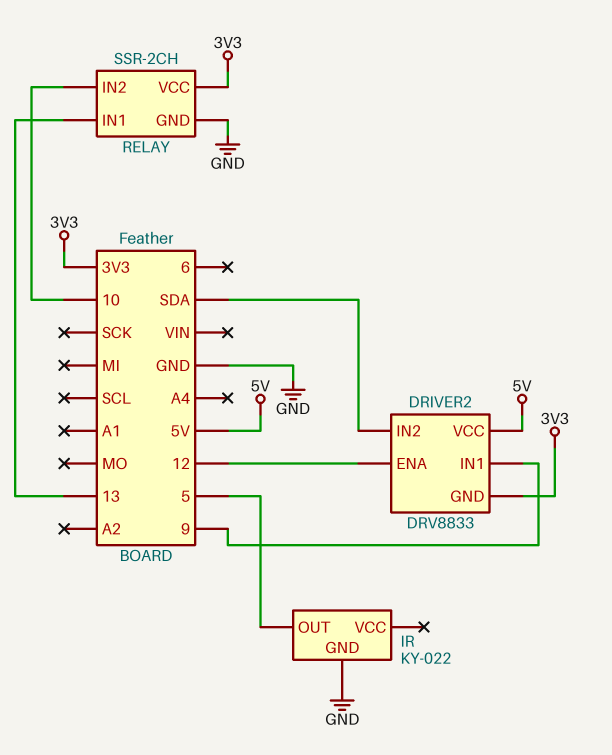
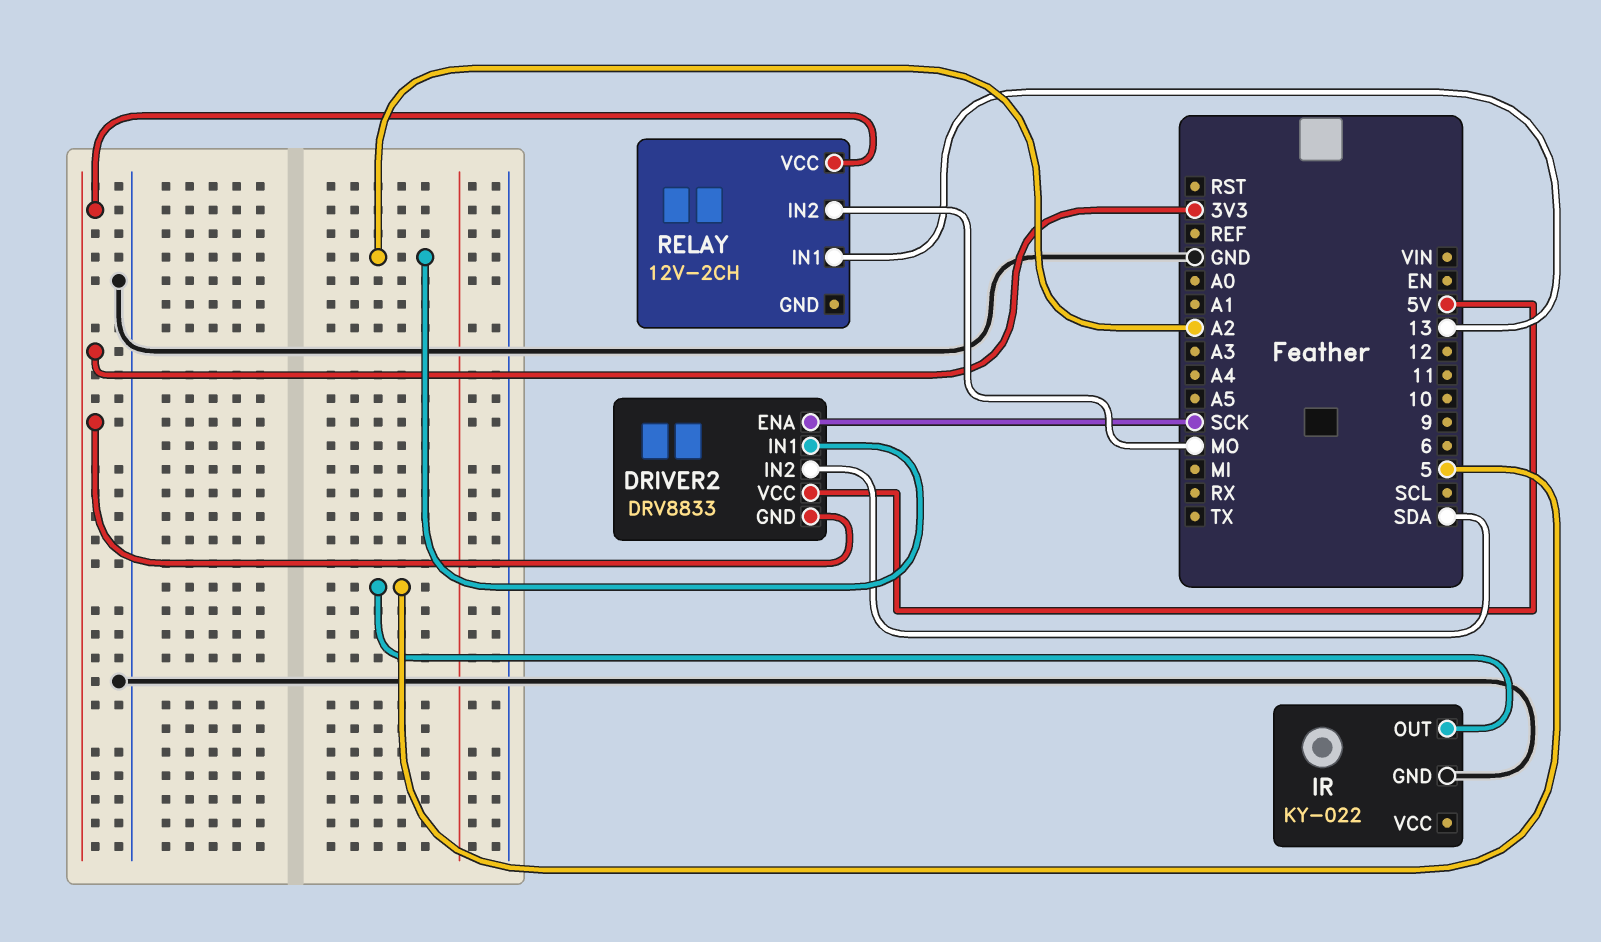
DRIVER2 pin ENA: 12 -> SCK
DRIVER2 pin IN1: 9 -> A2
RELAY: SSR-2CH -> 12V-2CH
RELAY pin GND: GND -> none
RELAY pin IN2: 10 -> MO

